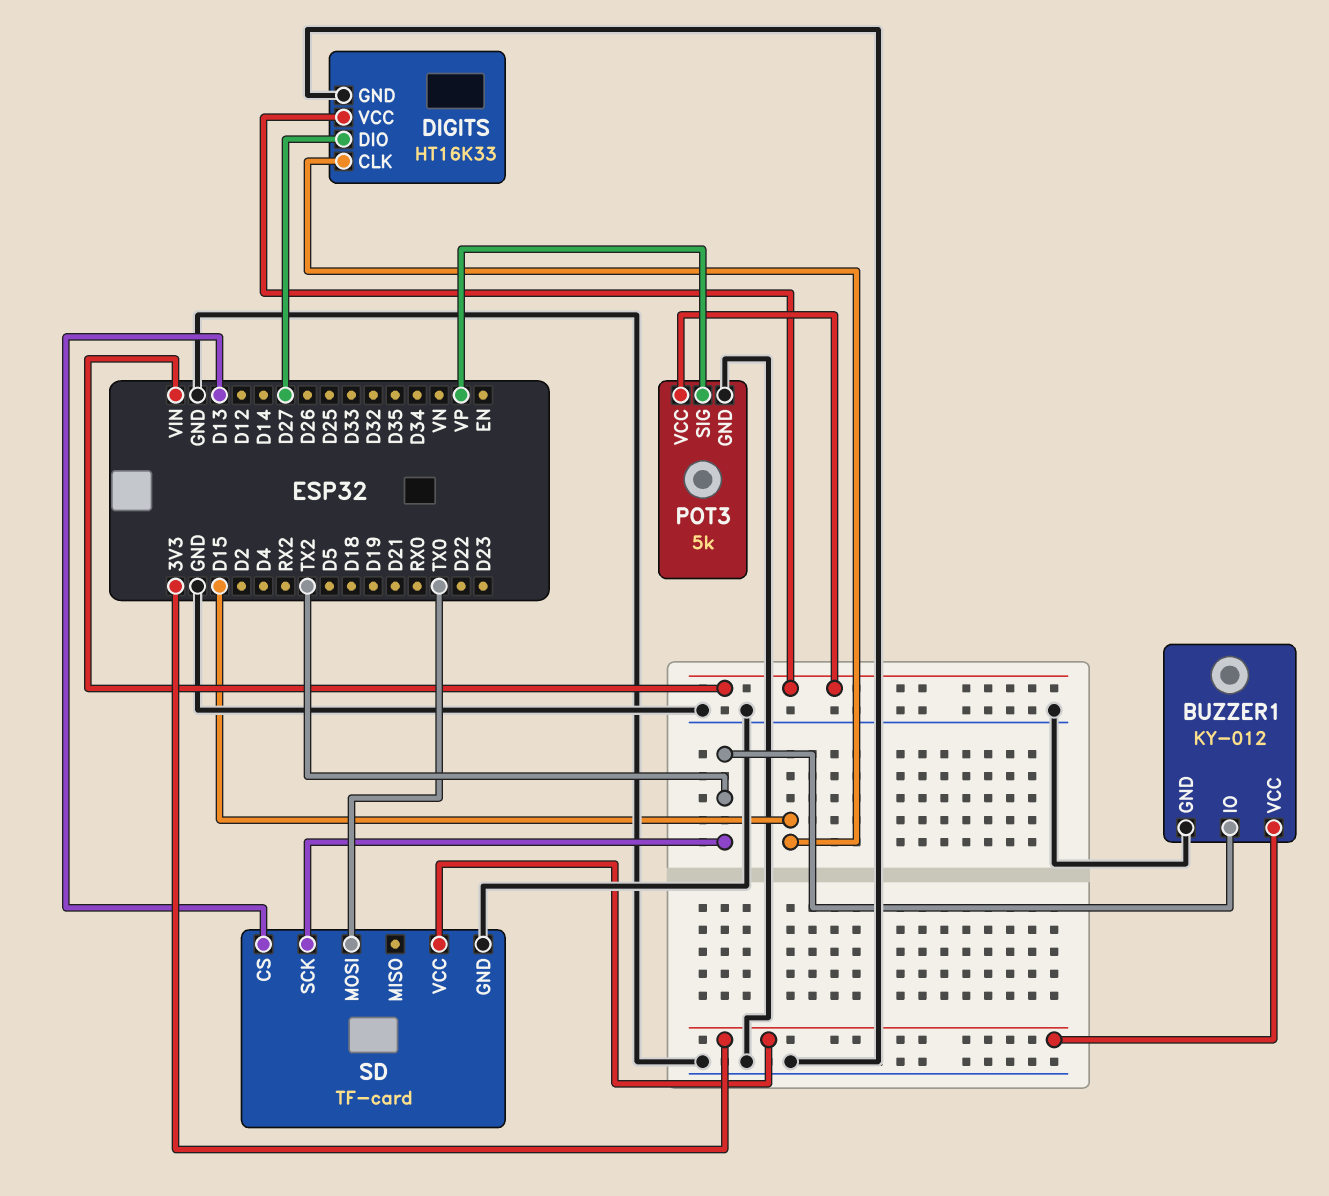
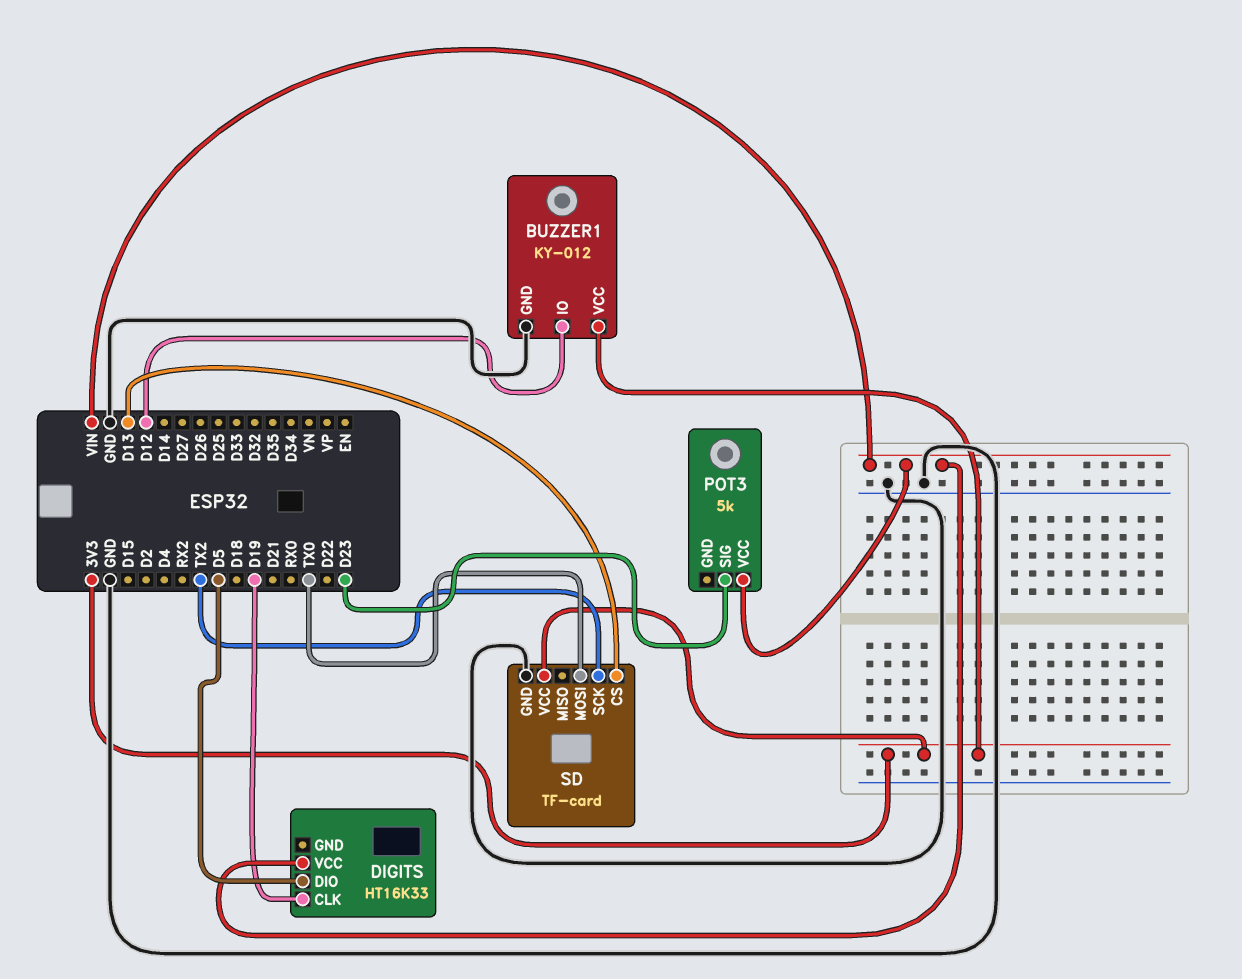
BUZZER1 pin IO: TX2 -> D12
DIGITS pin CLK: D15 -> D19
DIGITS pin DIO: D27 -> D5
DIGITS pin GND: GND -> none
POT3 pin GND: GND -> none
POT3 pin SIG: VP -> D23

